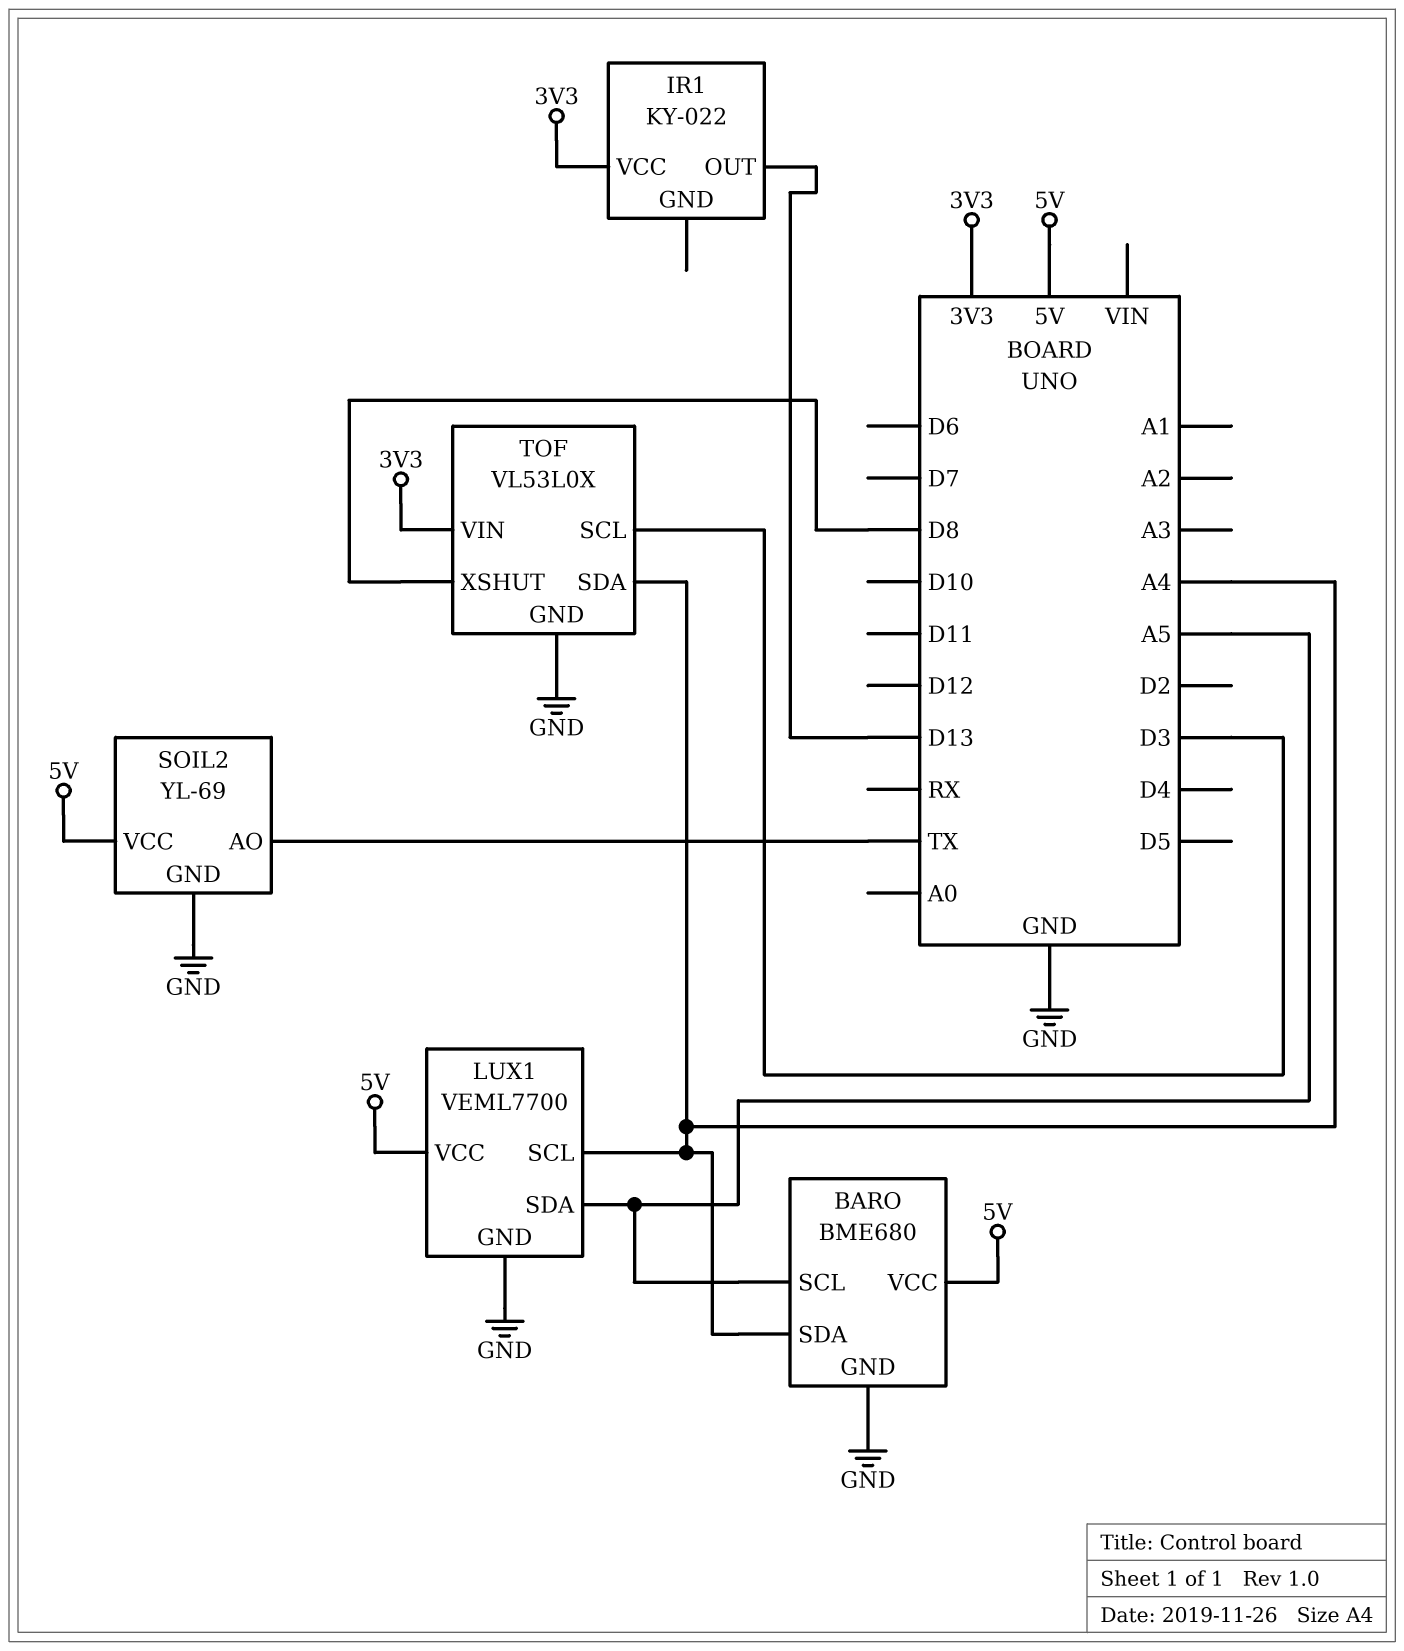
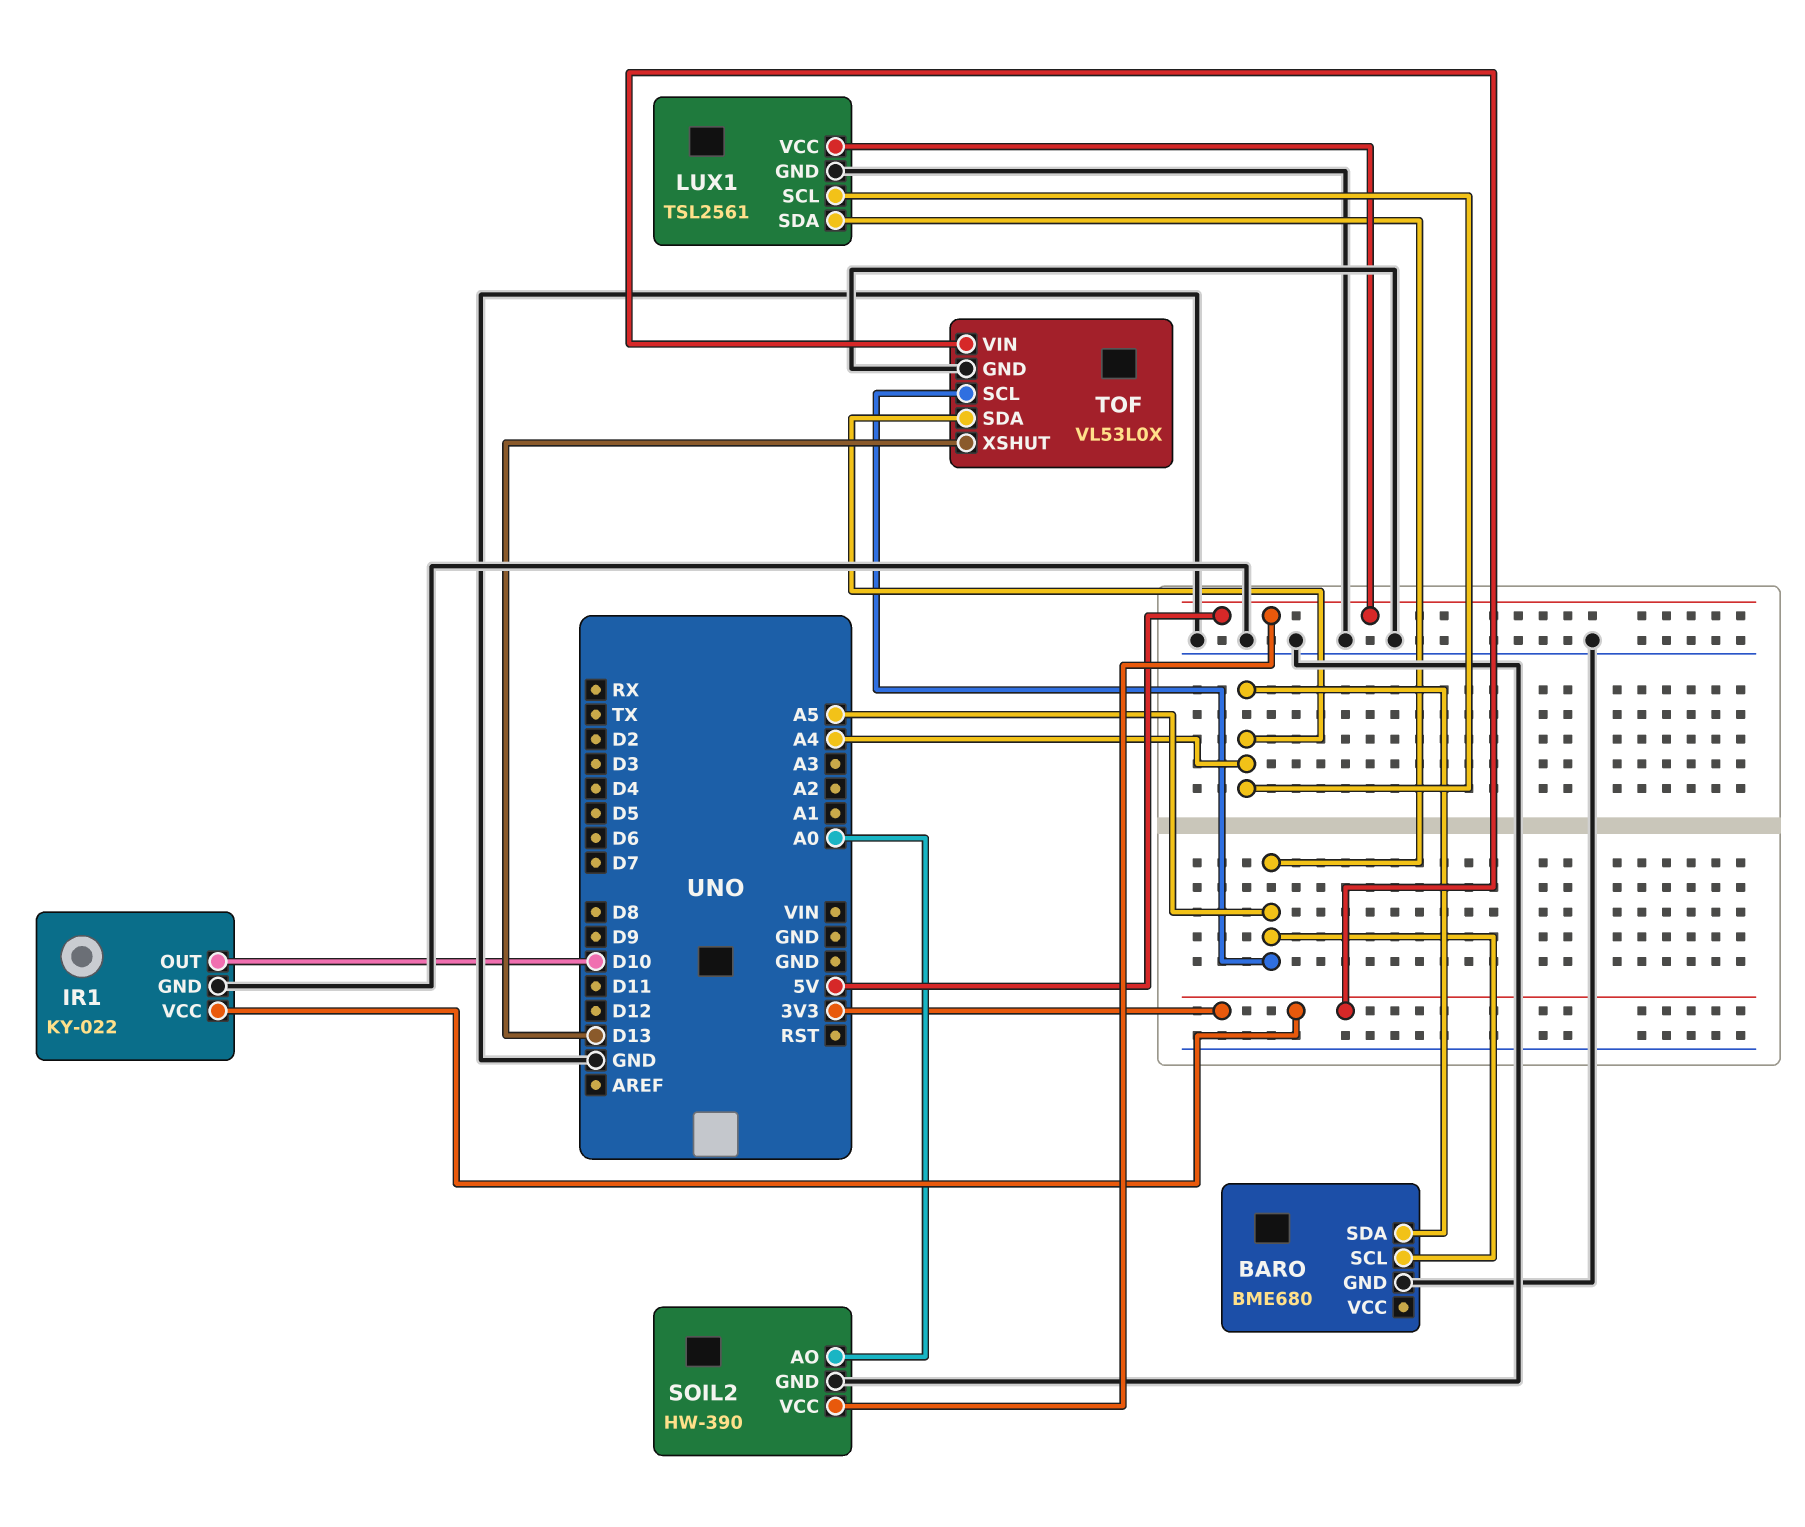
BARO pin VCC: 5V -> none
IR1 pin GND: none -> GND
IR1 pin OUT: D13 -> D10
LUX1: VEML7700 -> TSL2561
SOIL2: YL-69 -> HW-390
SOIL2 pin AO: TX -> A0
TOF pin SCL: D3 -> A5
TOF pin XSHUT: D8 -> D13

